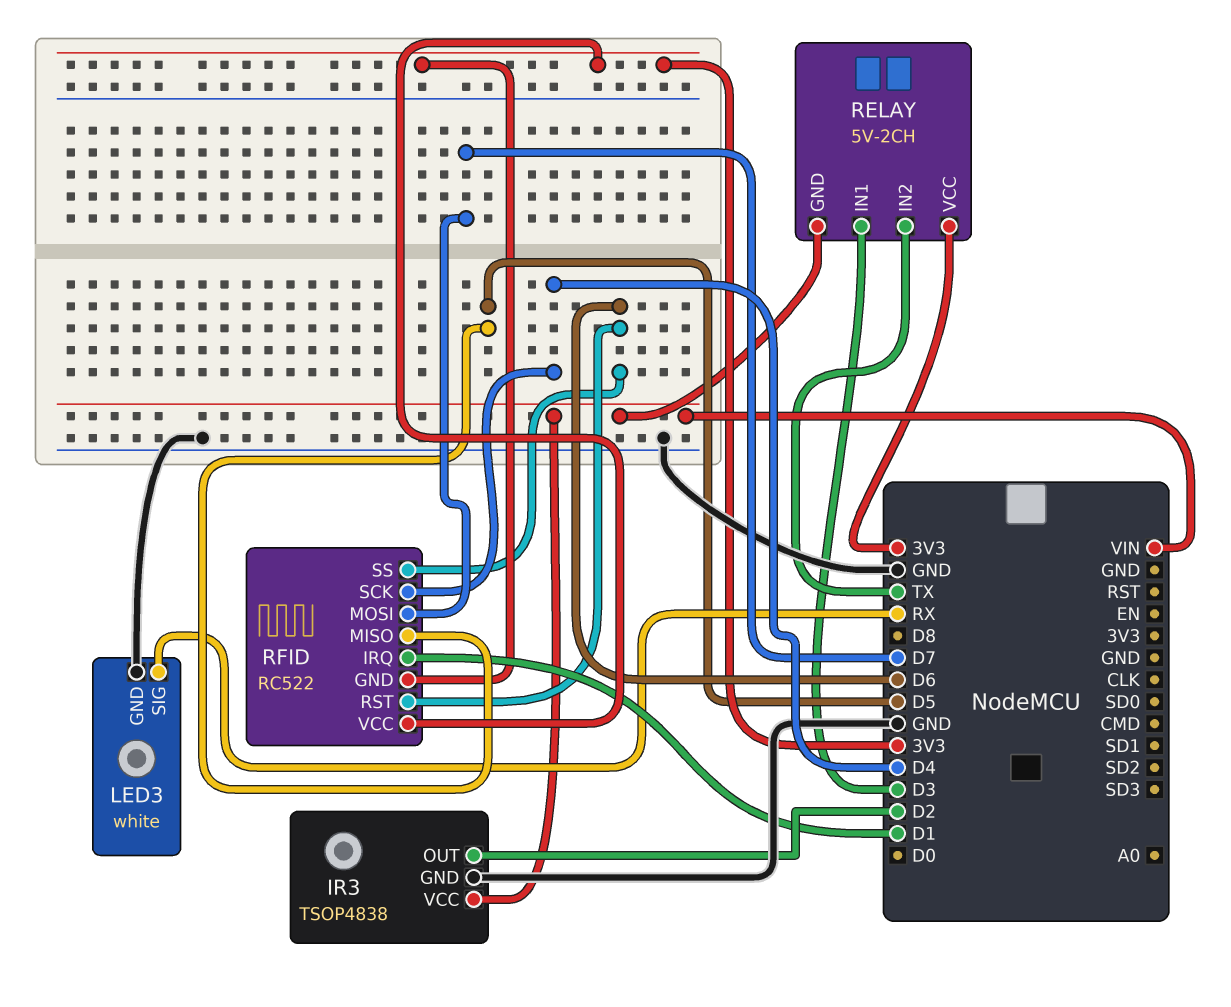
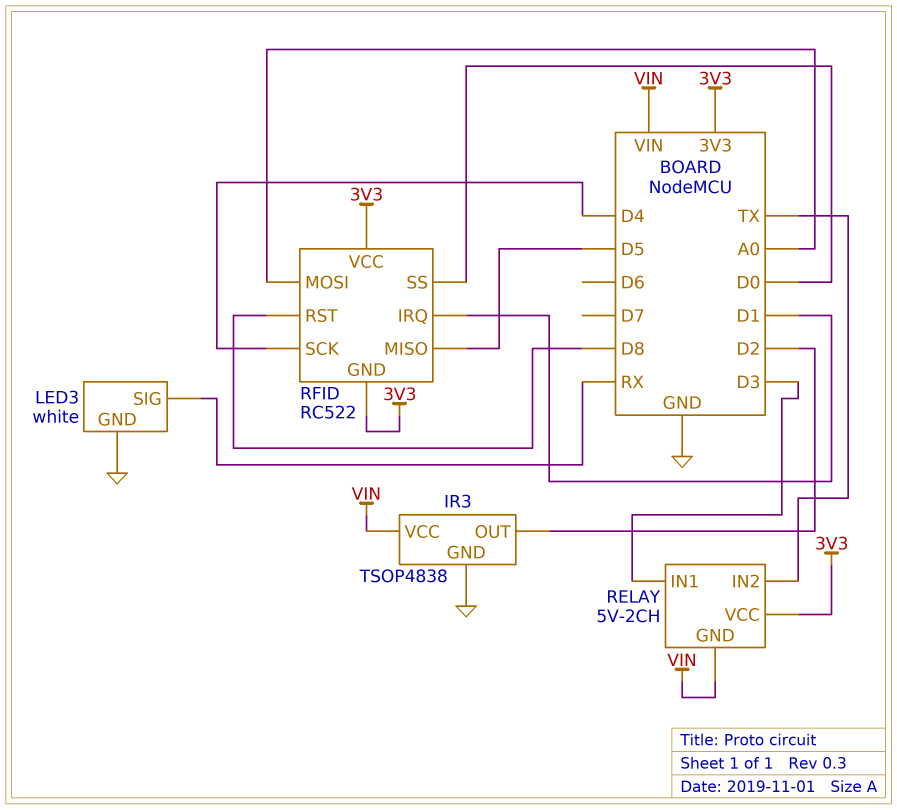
RFID pin MOSI: D7 -> A0
RFID pin RST: D6 -> D8
RFID pin SS: D6 -> D0

